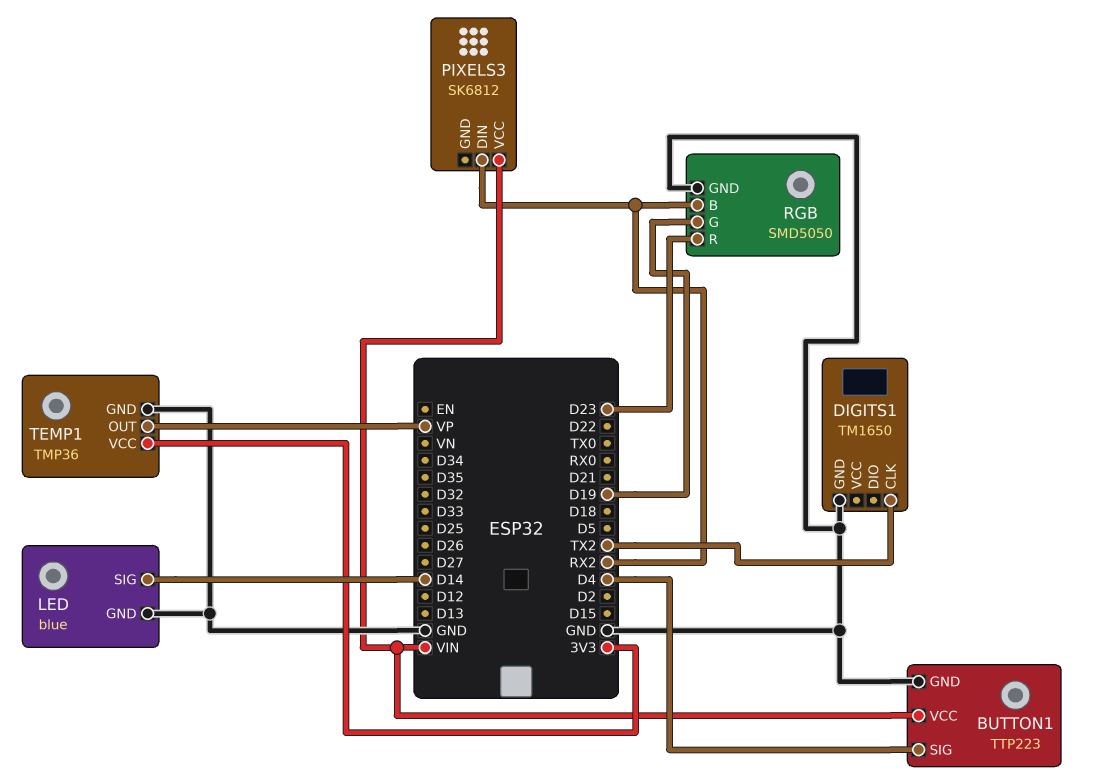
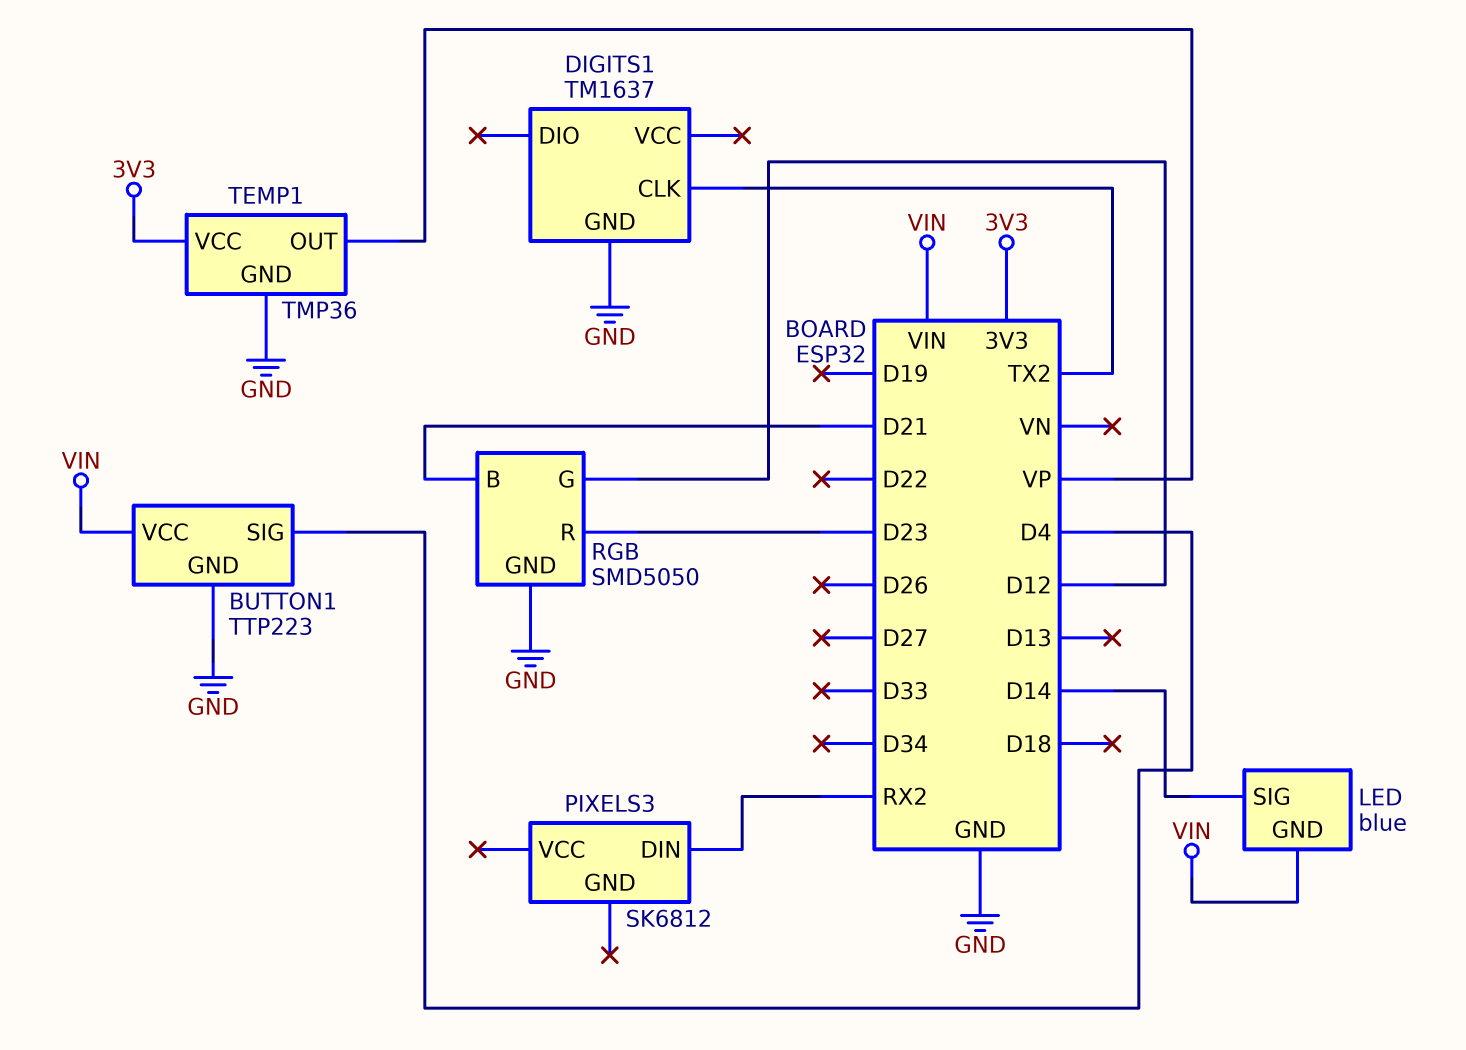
DIGITS1: TM1650 -> TM1637
LED pin GND: GND -> VIN
PIXELS3 pin VCC: VIN -> none
RGB pin B: RX2 -> D21
RGB pin G: D19 -> D12

